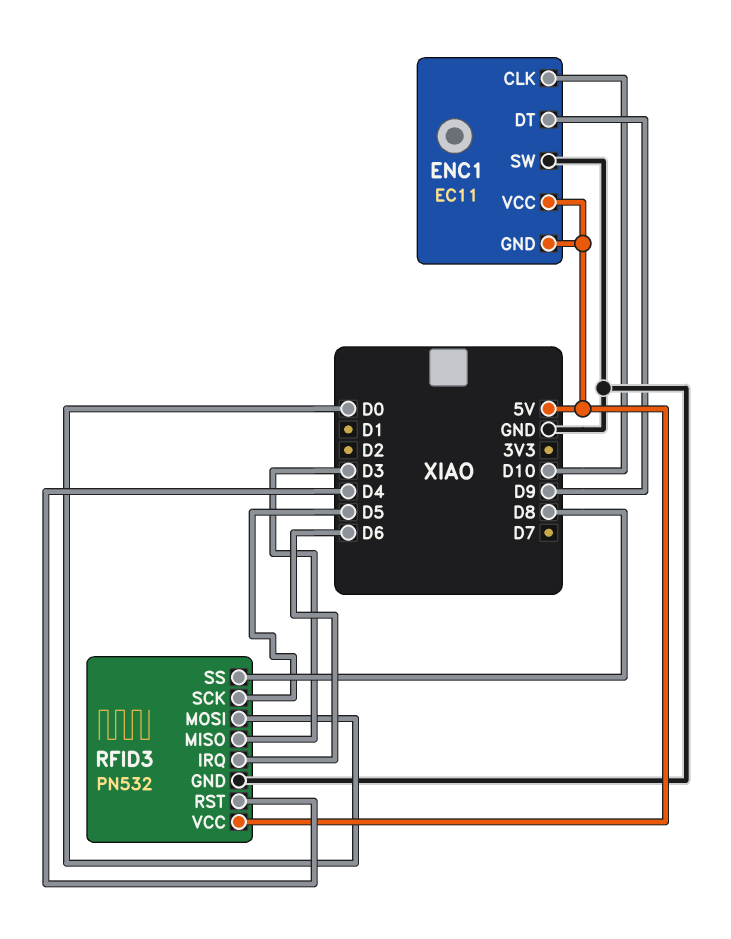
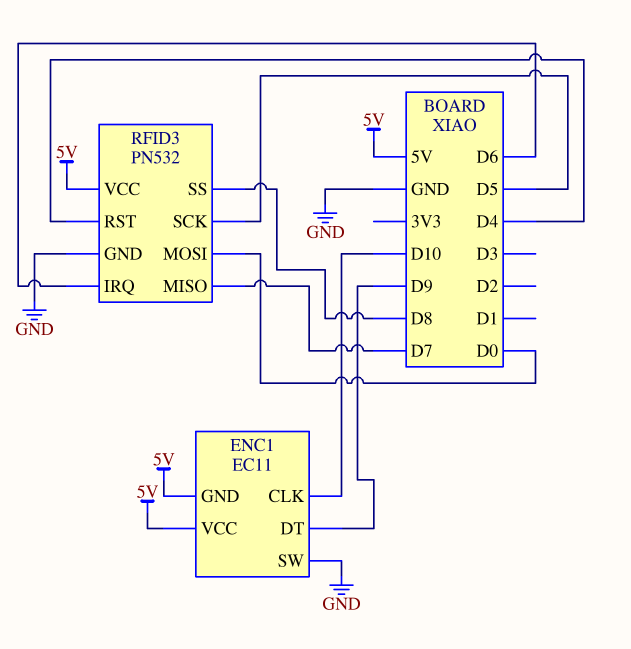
RFID3 pin MISO: D3 -> D7

